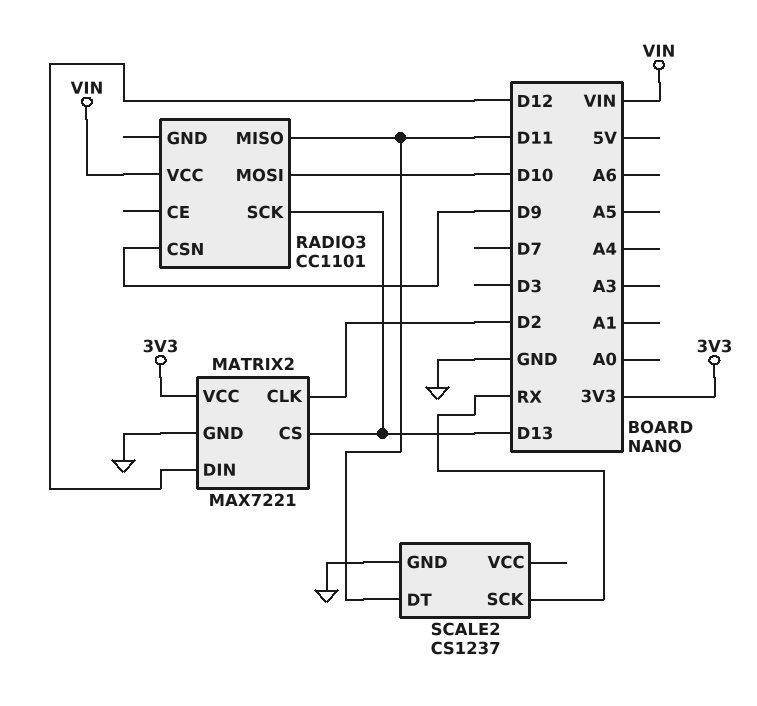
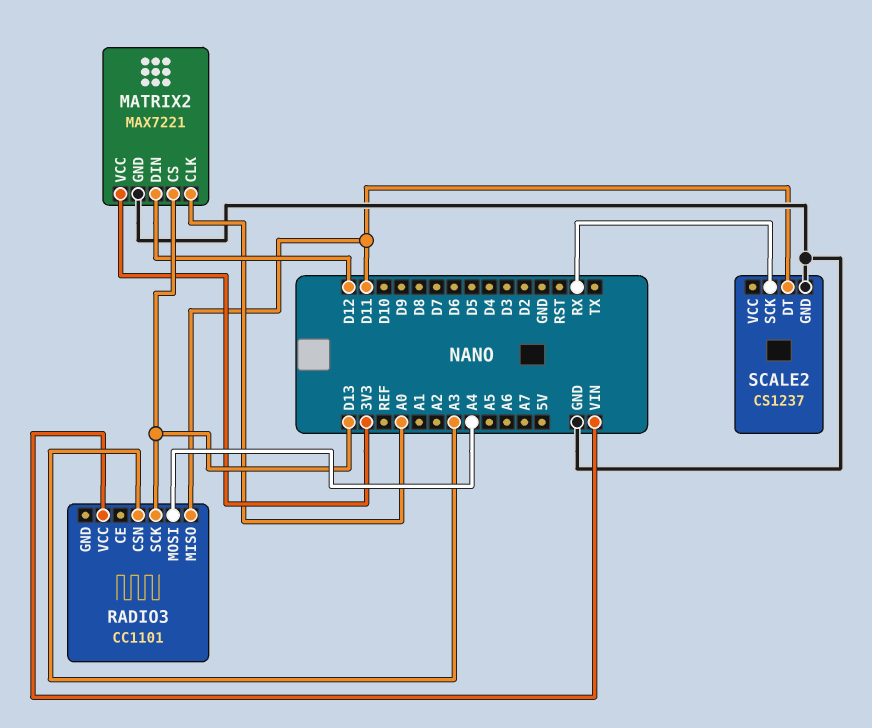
MATRIX2 pin CLK: D2 -> A0
RADIO3 pin CSN: D9 -> A3
RADIO3 pin MOSI: D10 -> A4

